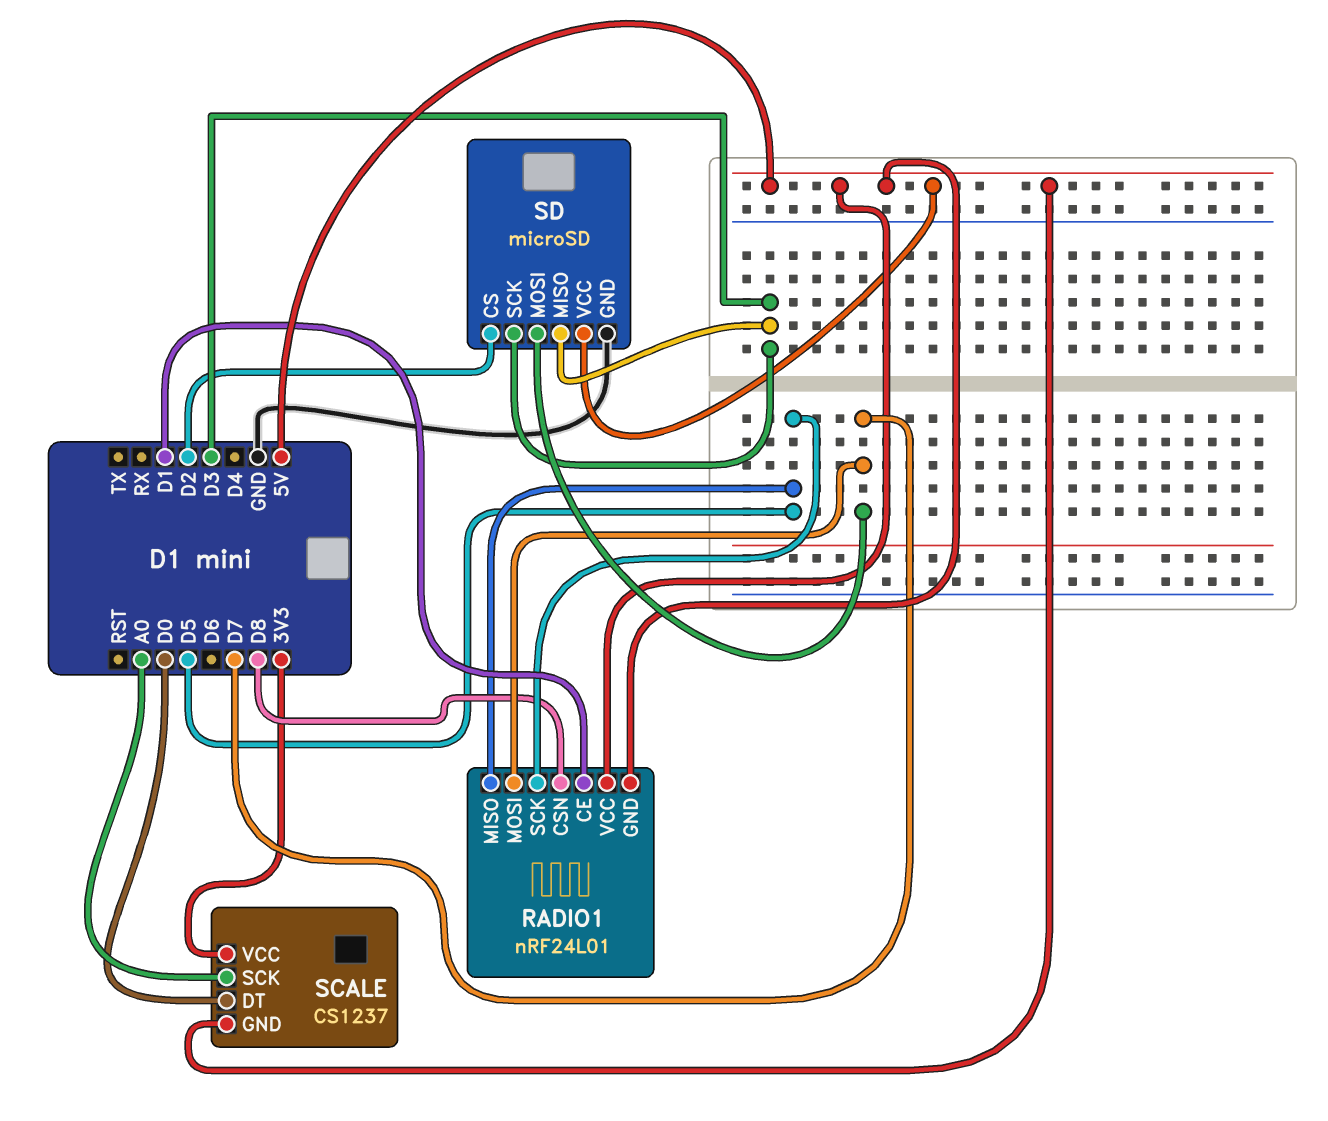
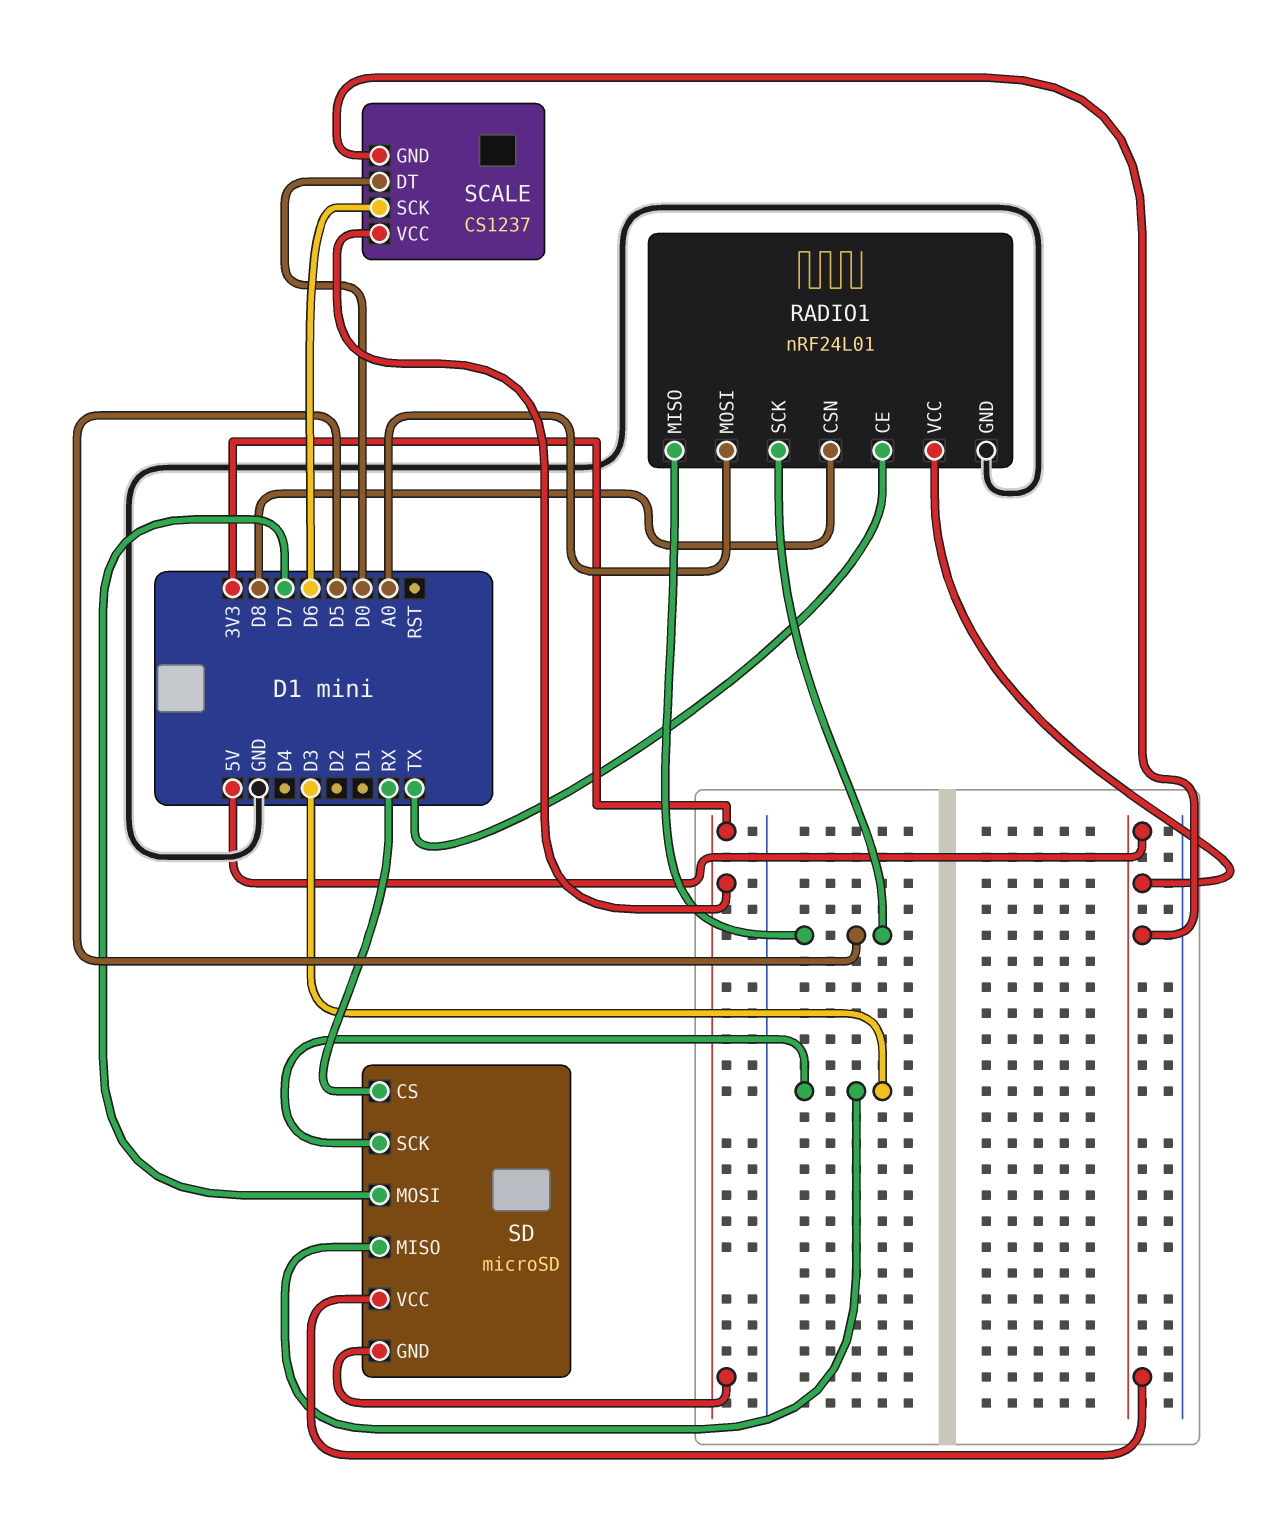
RADIO1 pin CE: D1 -> TX
RADIO1 pin GND: 5V -> GND
RADIO1 pin MOSI: D7 -> A0
SCALE pin SCK: A0 -> D6
SD pin CS: D2 -> RX
SD pin GND: GND -> 3V3

